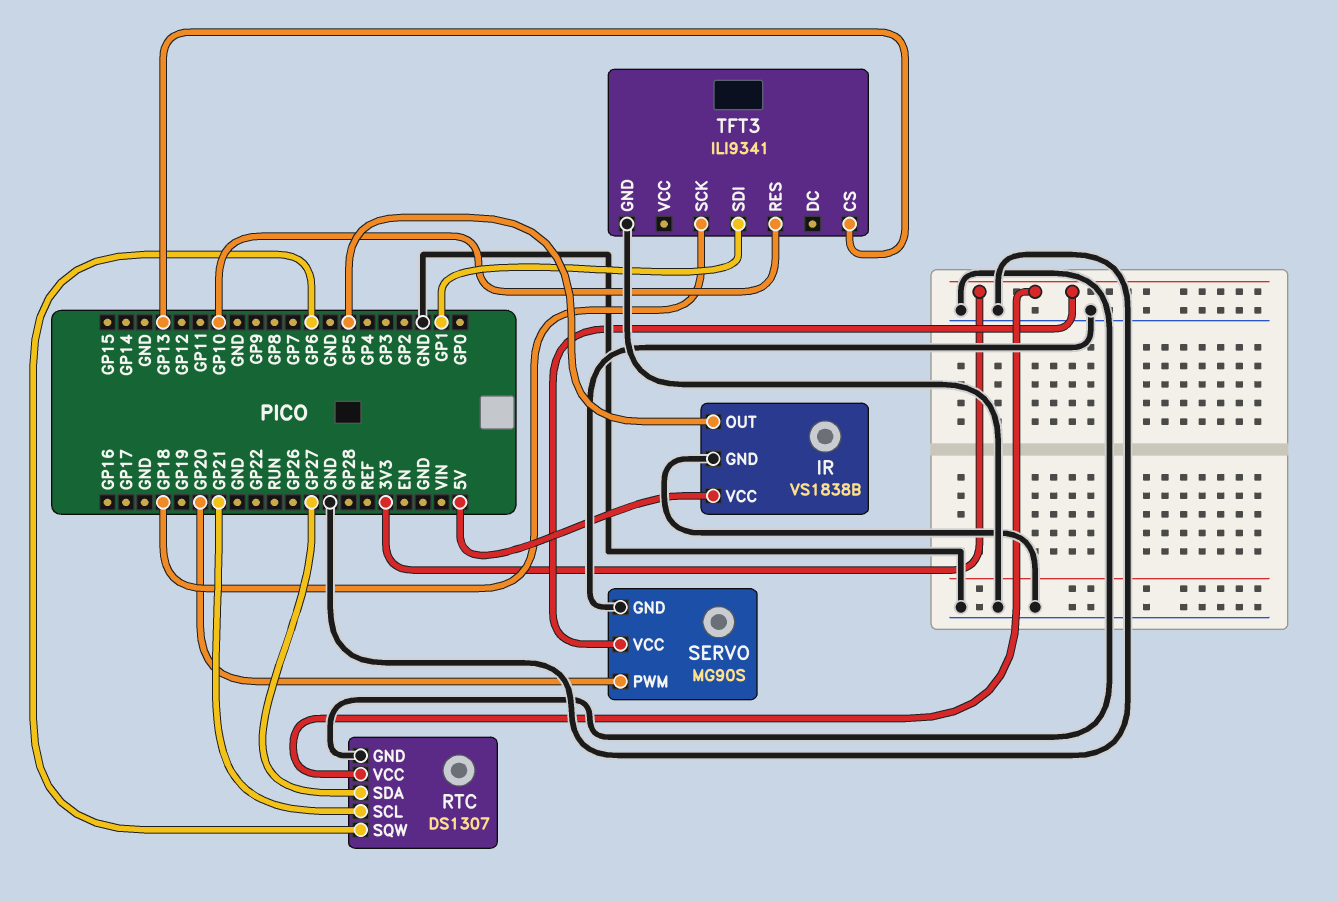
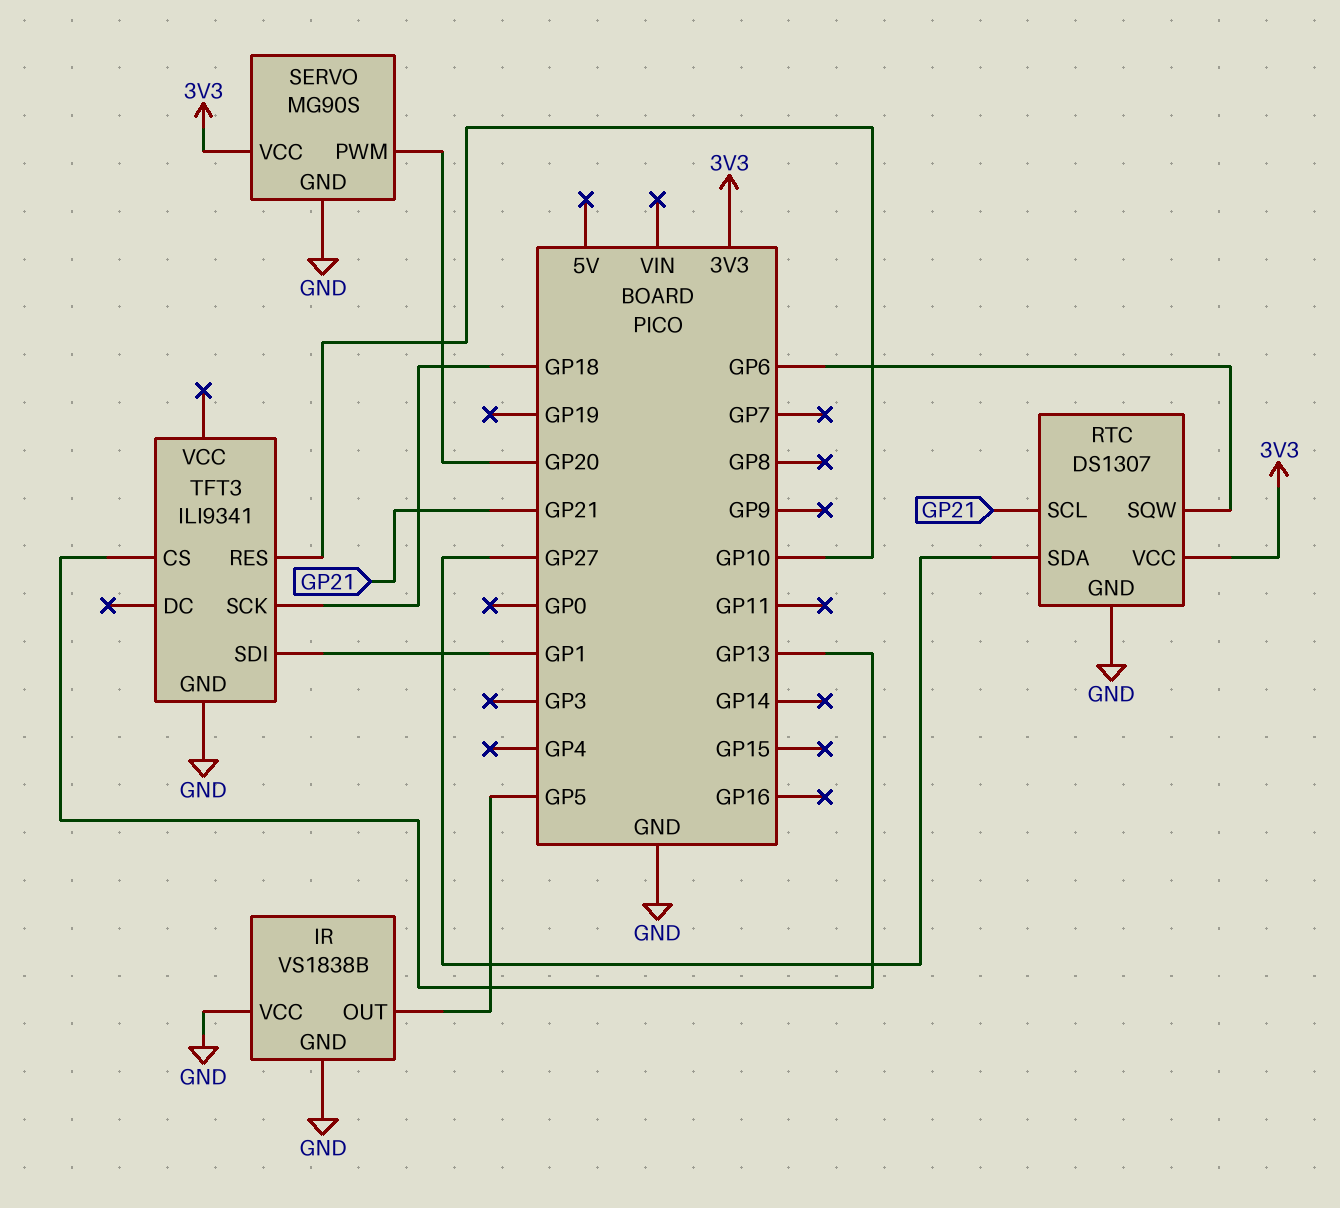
IR pin VCC: 5V -> GND

